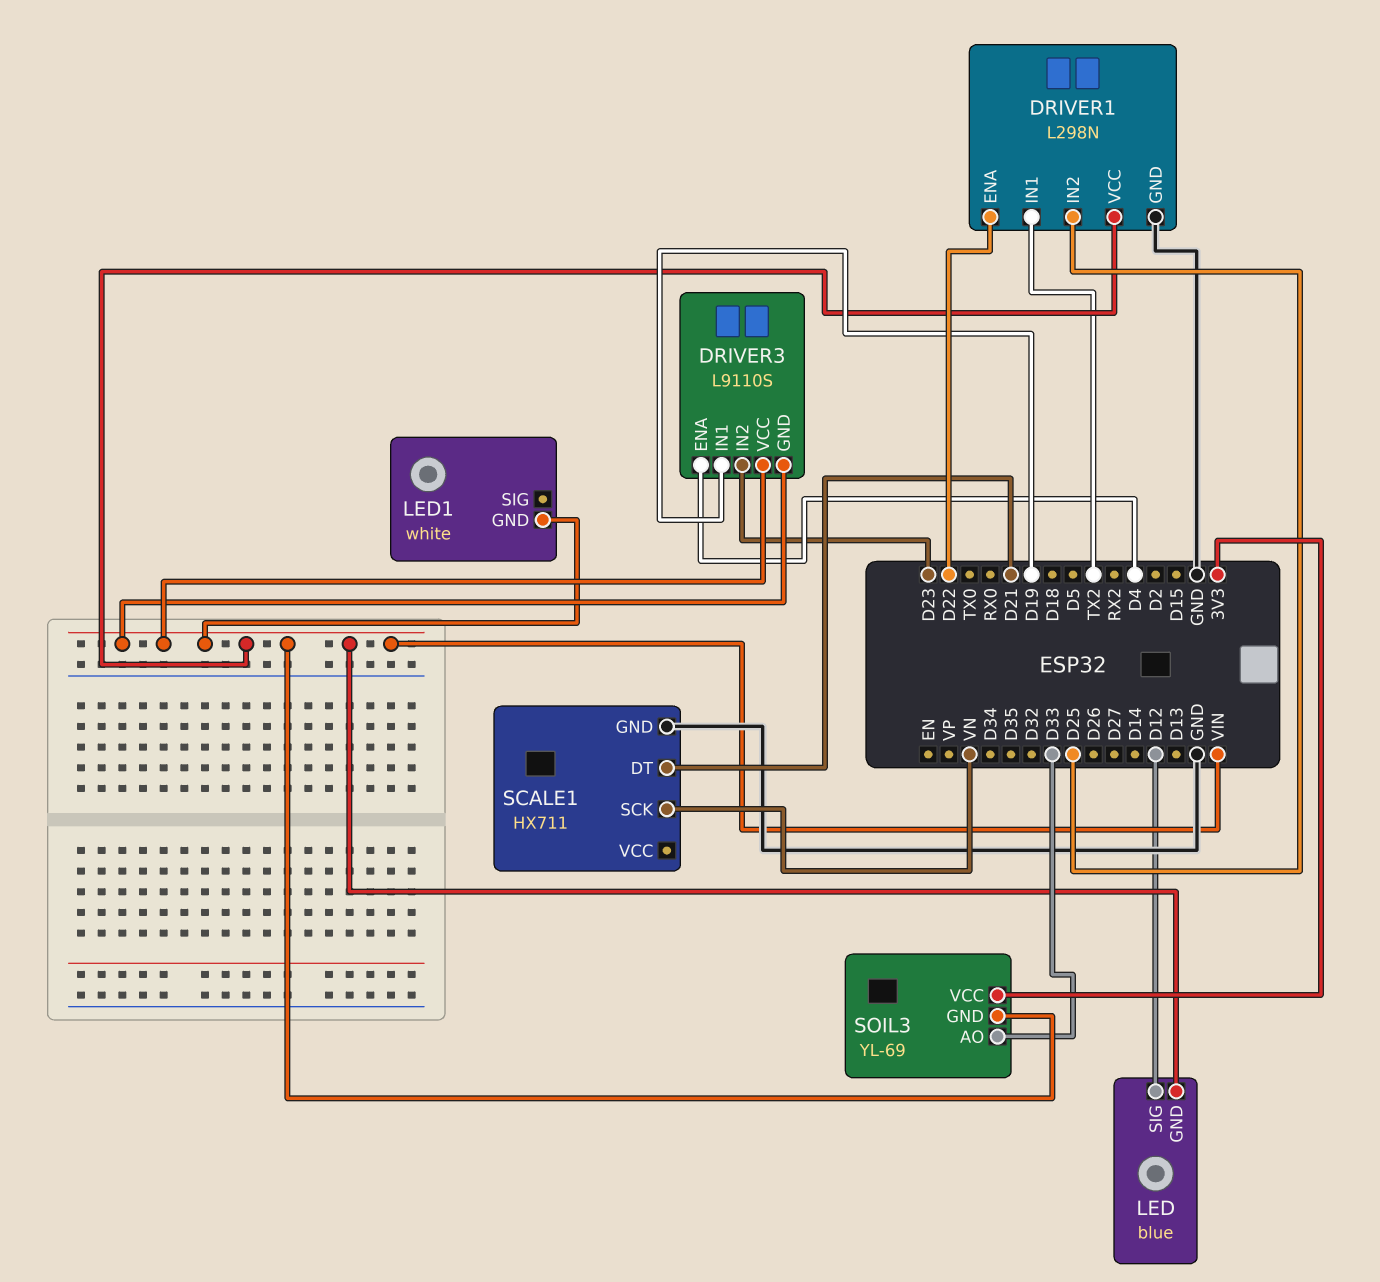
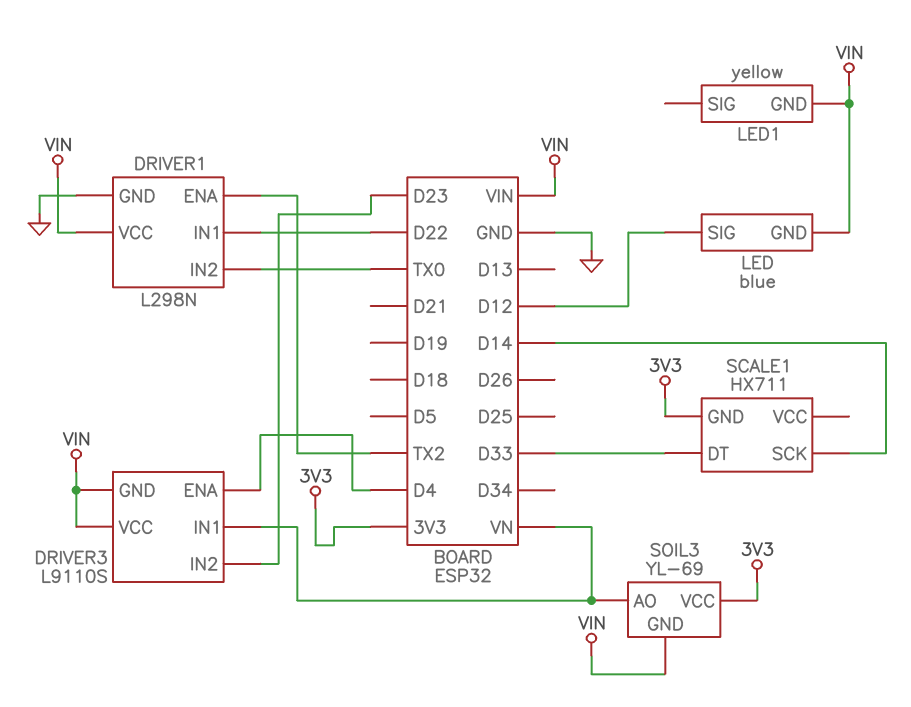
DRIVER1 pin ENA: D22 -> TX2
DRIVER1 pin IN1: TX2 -> D22
DRIVER1 pin IN2: D25 -> TX0
DRIVER3 pin IN1: D19 -> VN
LED1: white -> yellow
SCALE1 pin DT: D21 -> D33
SCALE1 pin GND: GND -> 3V3
SCALE1 pin SCK: VN -> D14
SOIL3 pin AO: D33 -> VN

